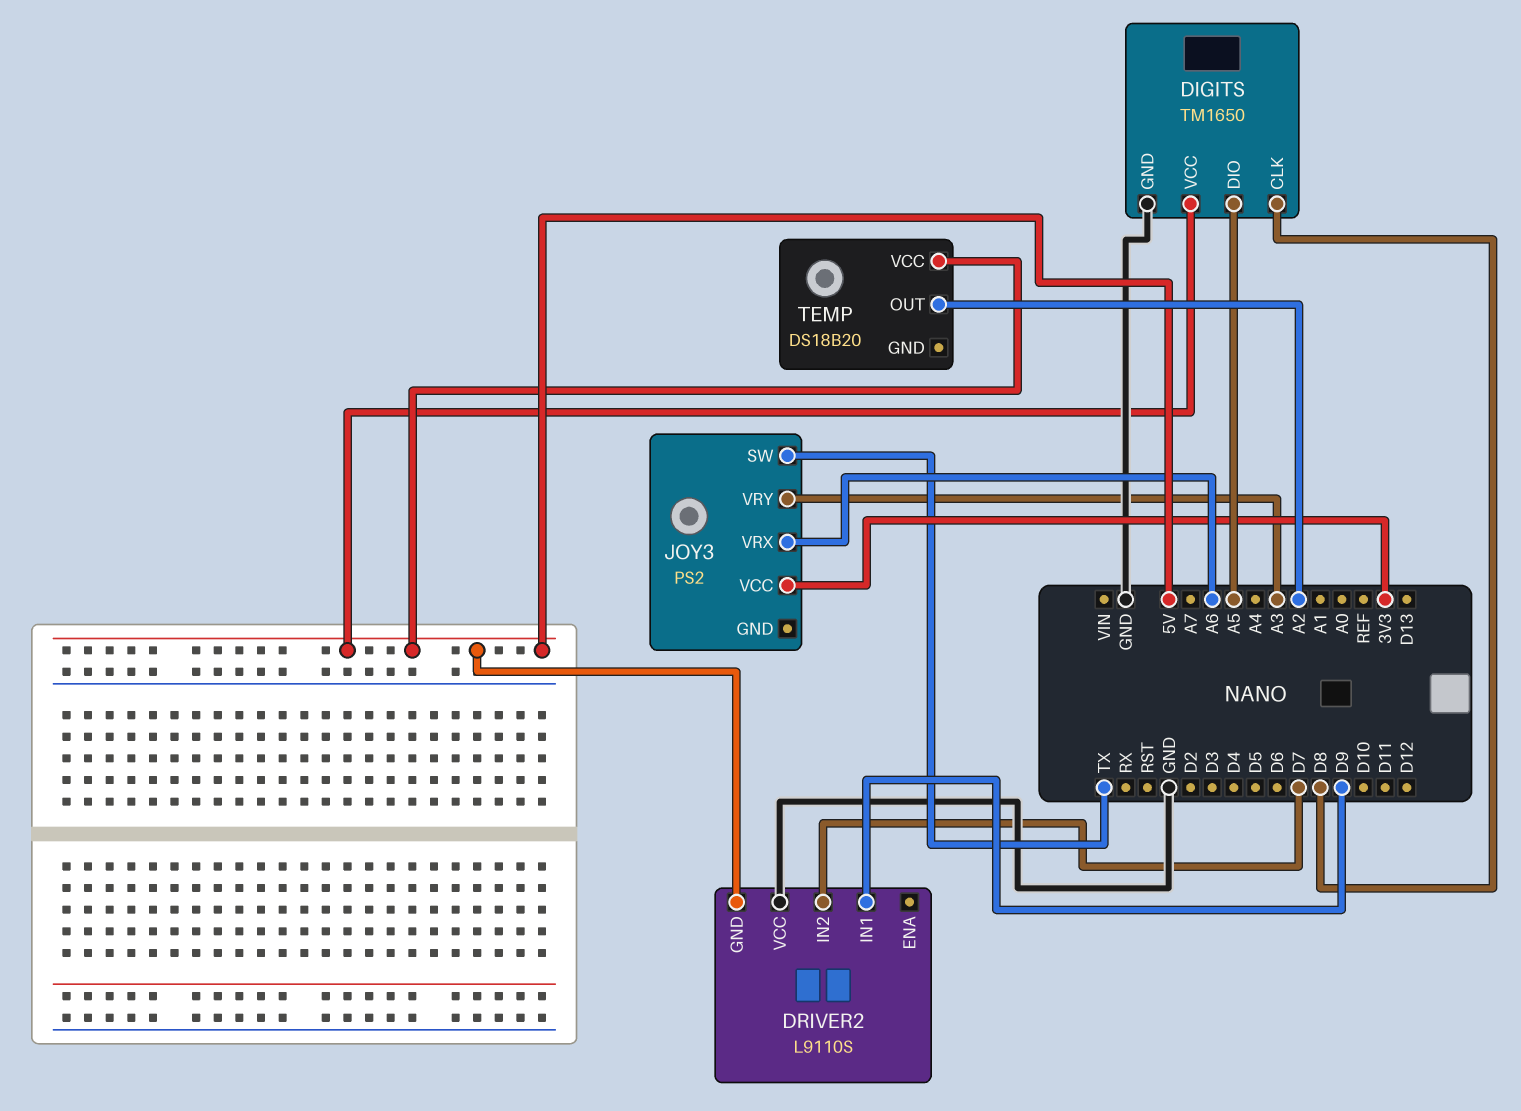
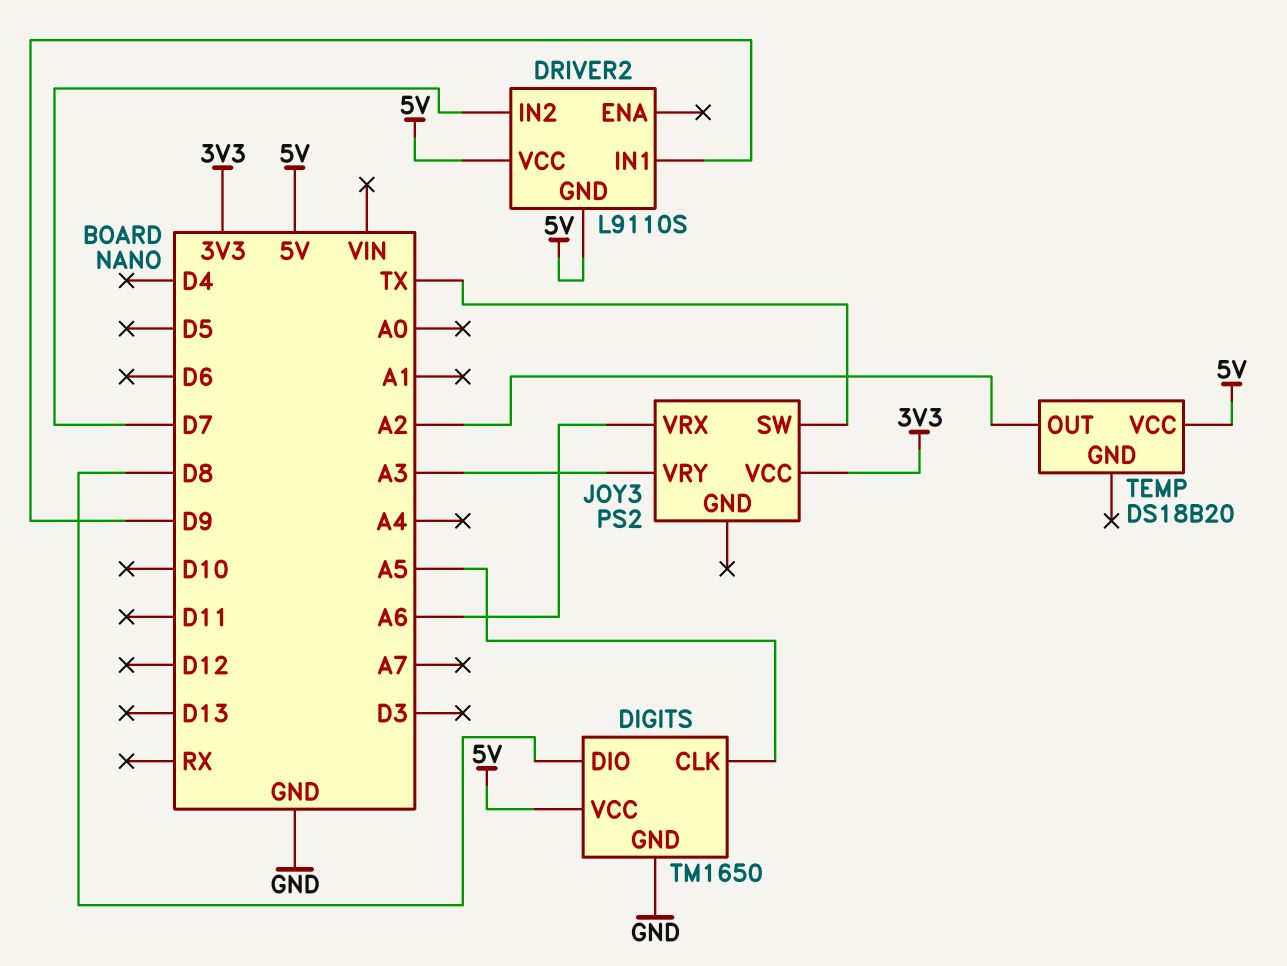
DIGITS pin CLK: D8 -> A5
DIGITS pin DIO: A5 -> D8
DRIVER2 pin VCC: GND -> 5V

